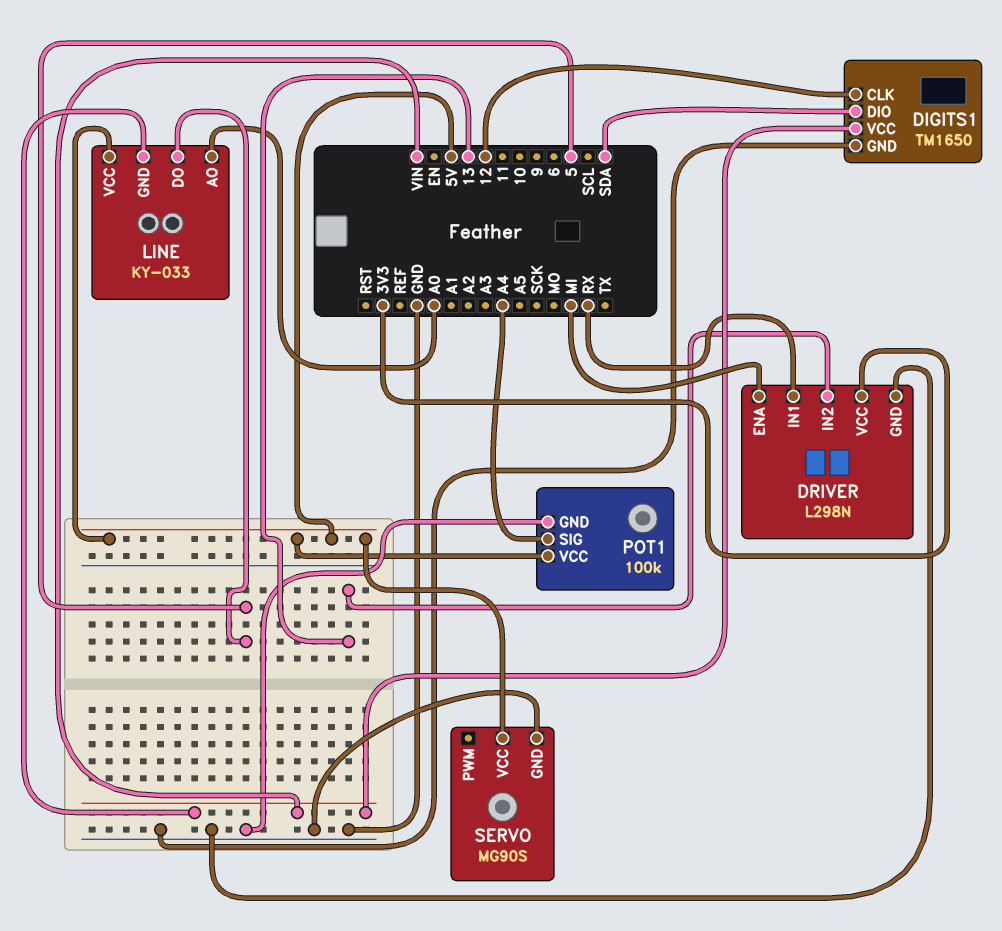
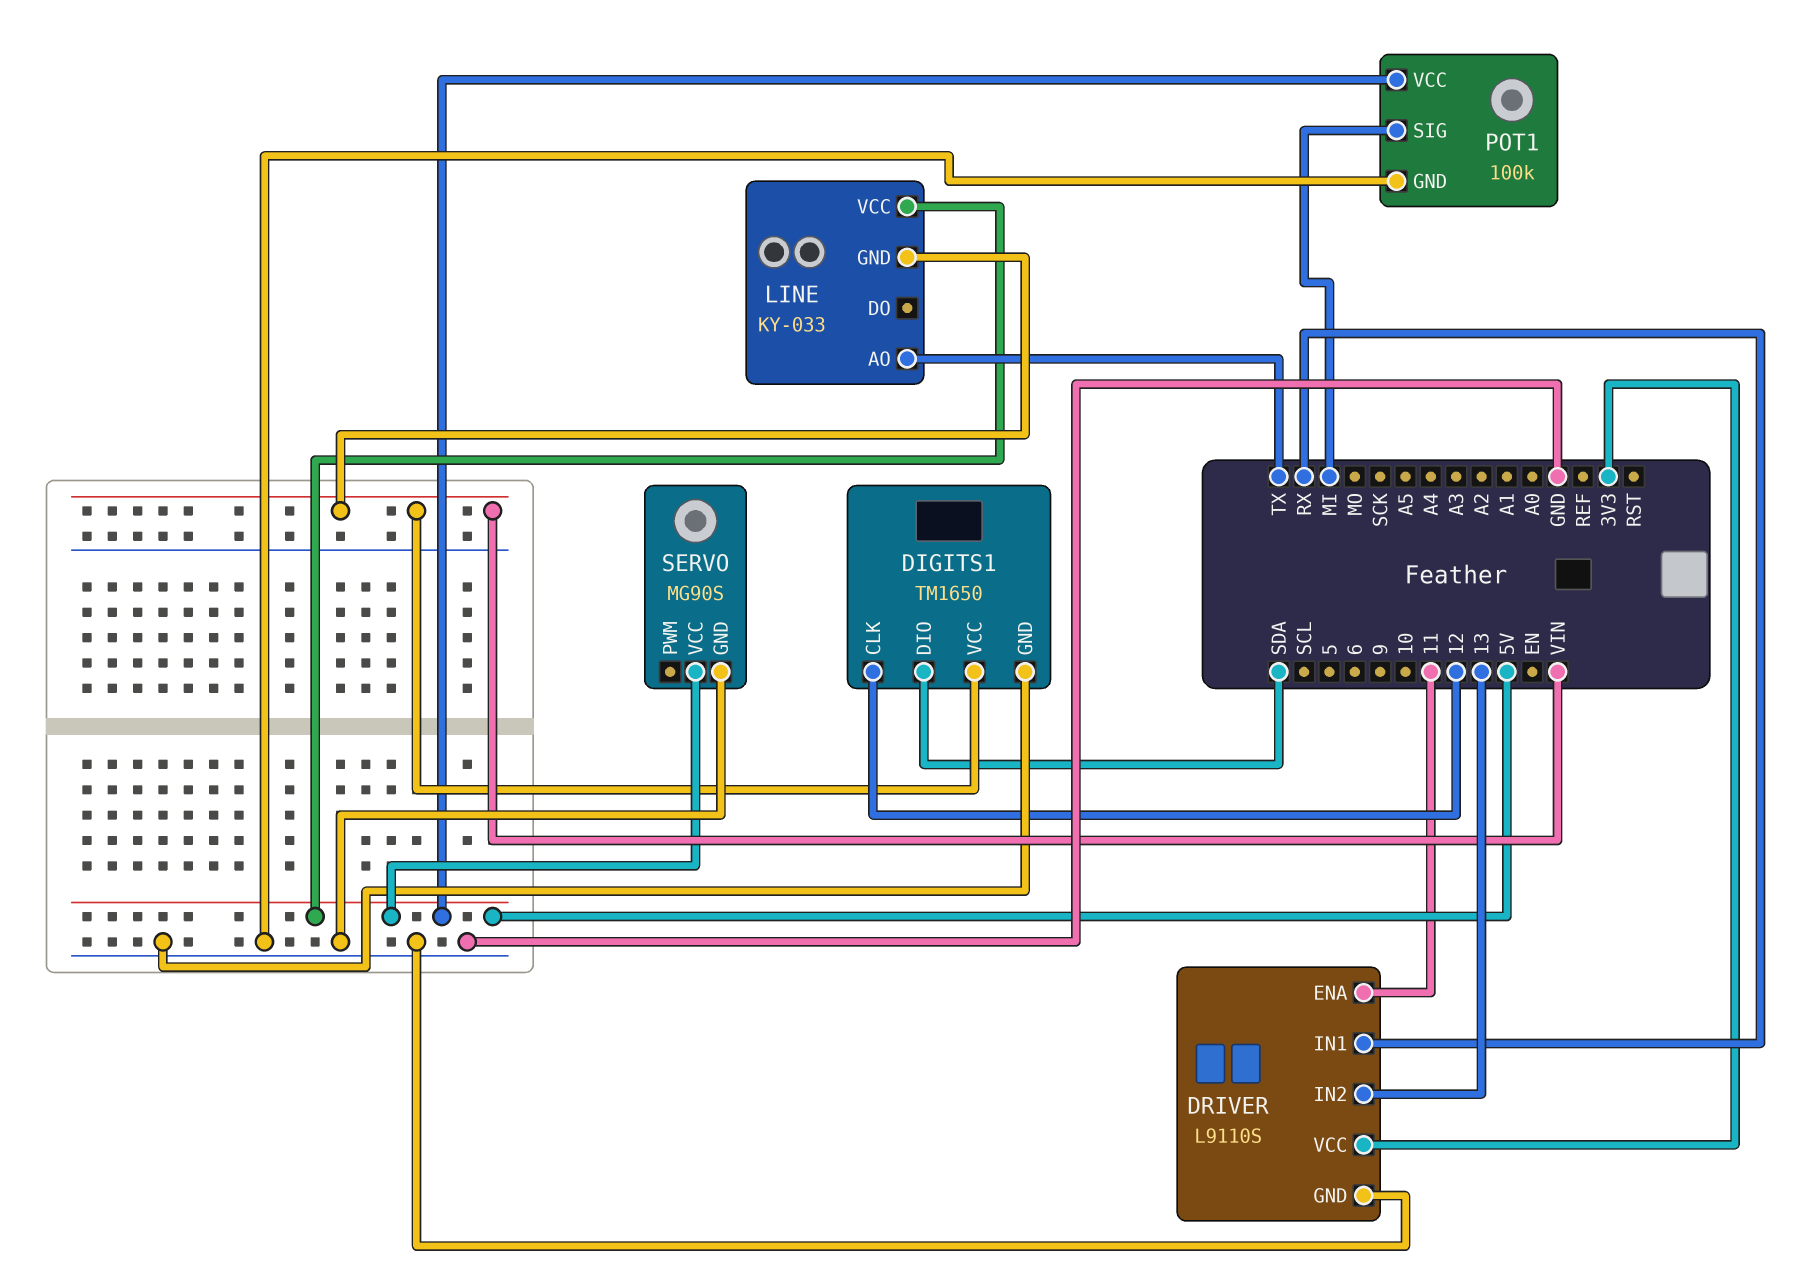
DRIVER: L298N -> L9110S
DRIVER pin ENA: MI -> 11
LINE pin AO: A0 -> TX
LINE pin DO: 5 -> none
POT1 pin SIG: A4 -> MI

